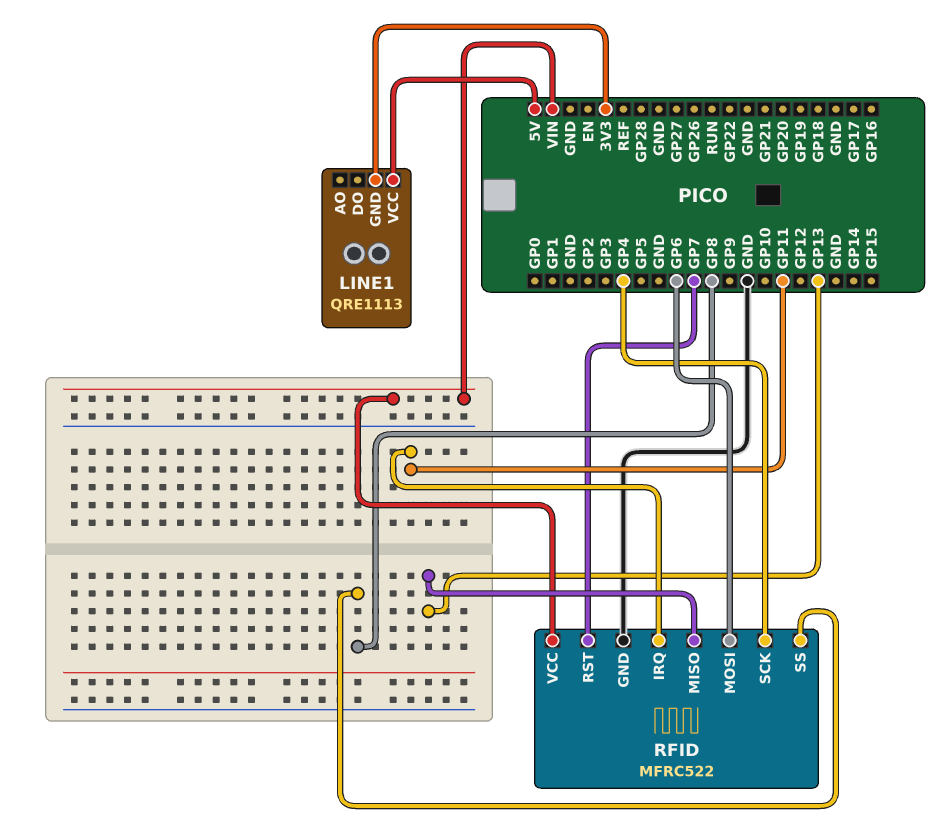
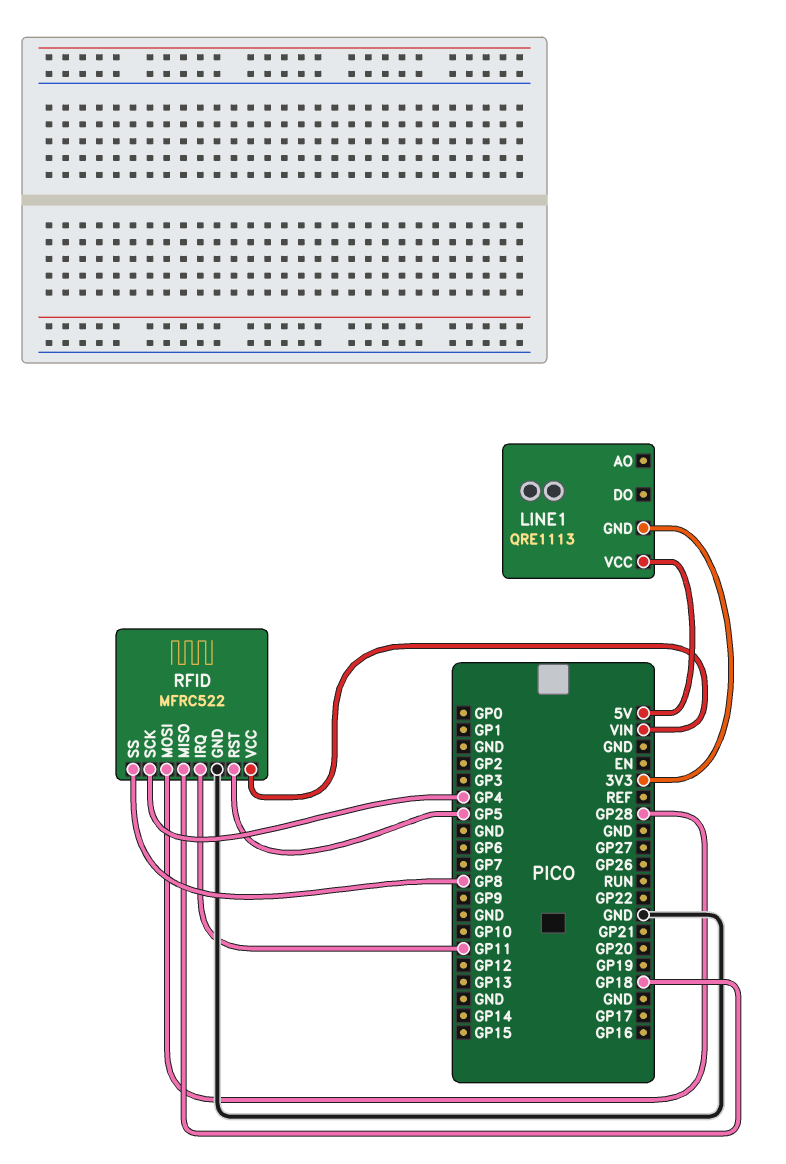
RFID pin MISO: GP13 -> GP18
RFID pin MOSI: GP6 -> GP28
RFID pin RST: GP7 -> GP5

